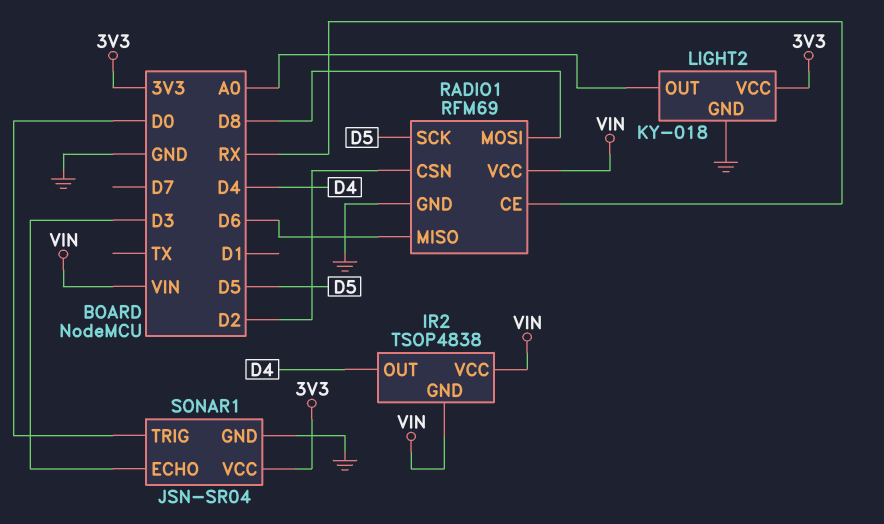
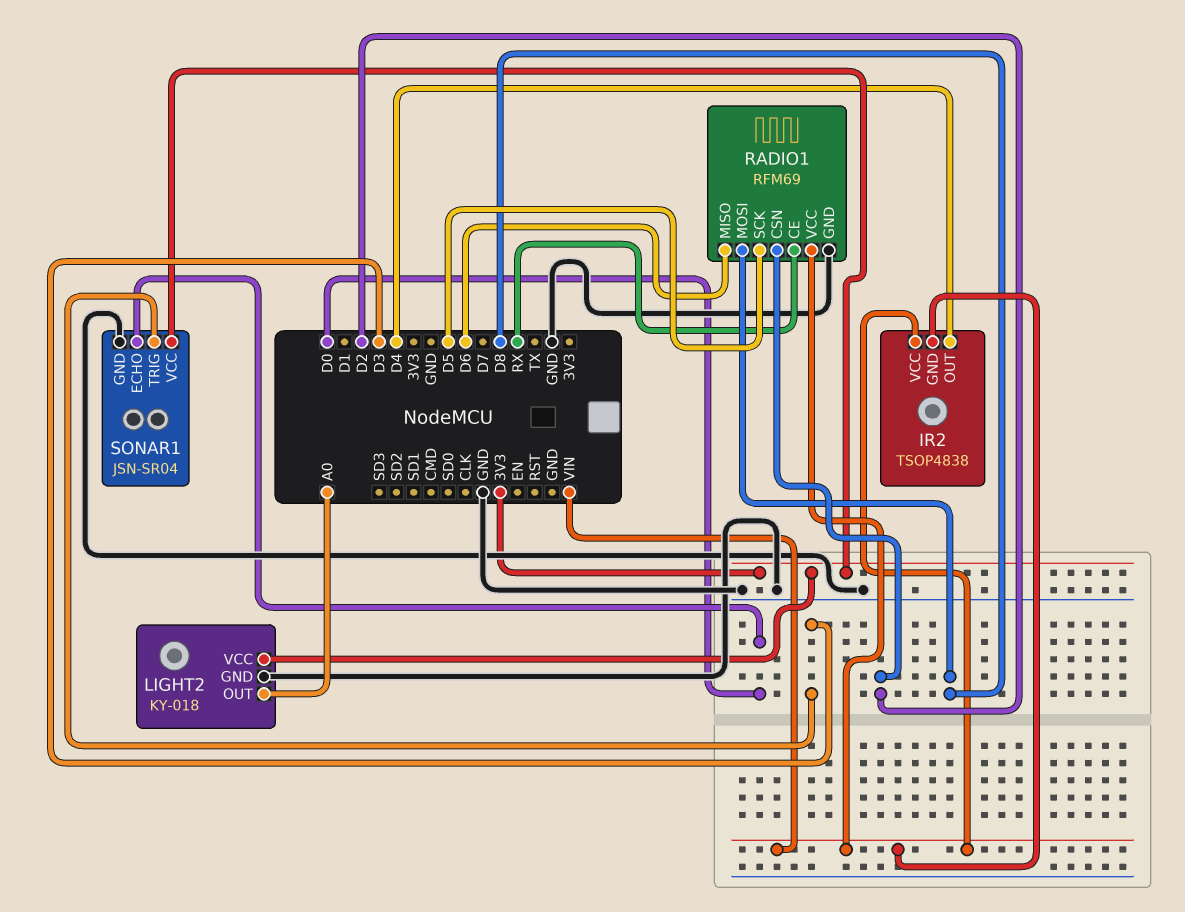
SONAR1 pin ECHO: D3 -> D0
SONAR1 pin TRIG: D0 -> D3

